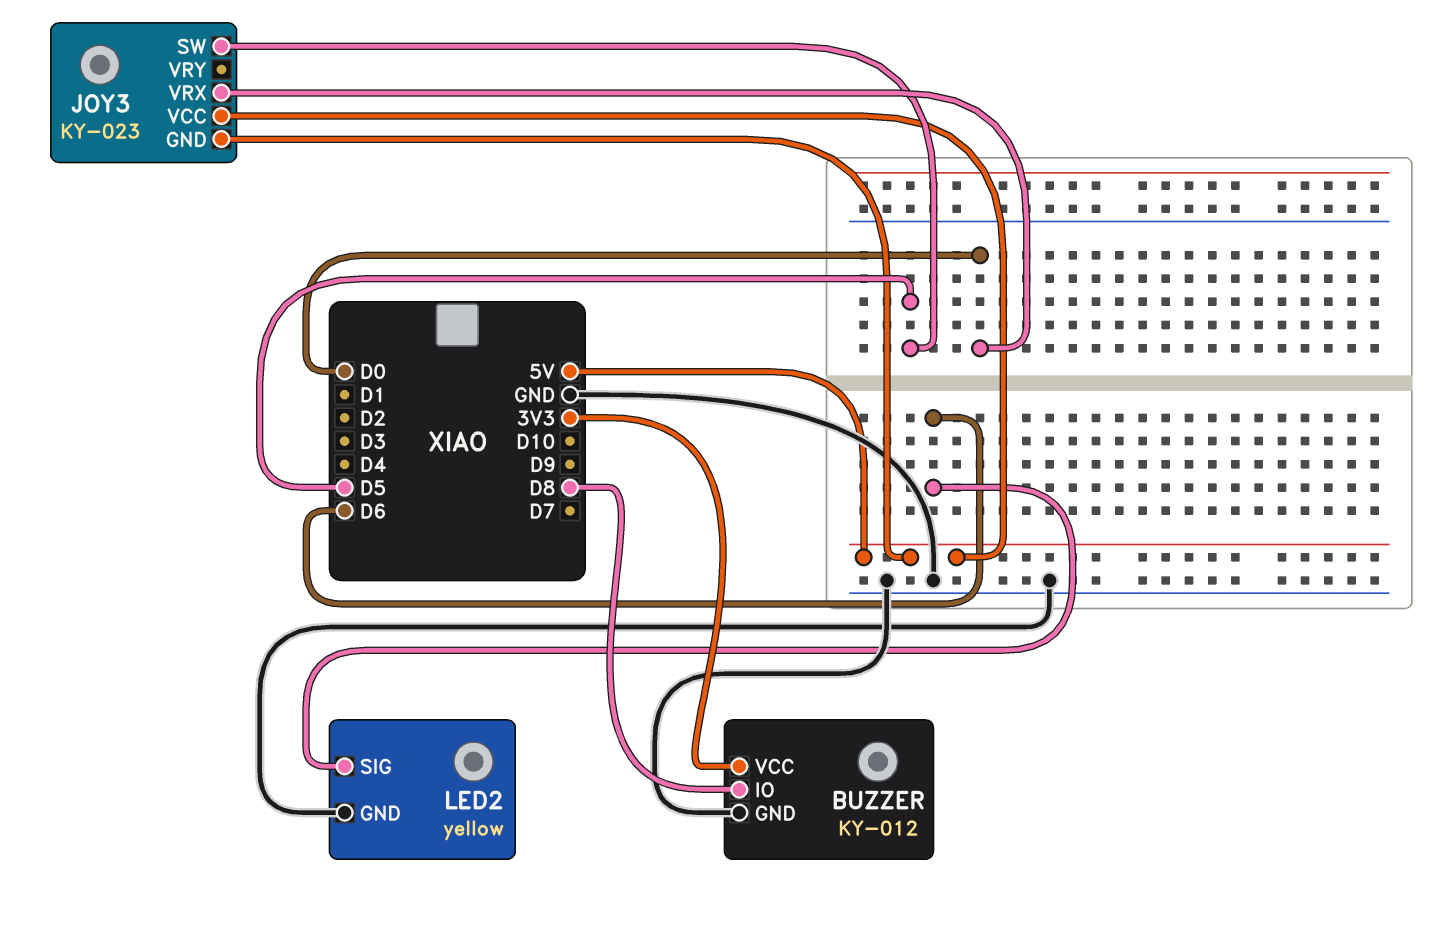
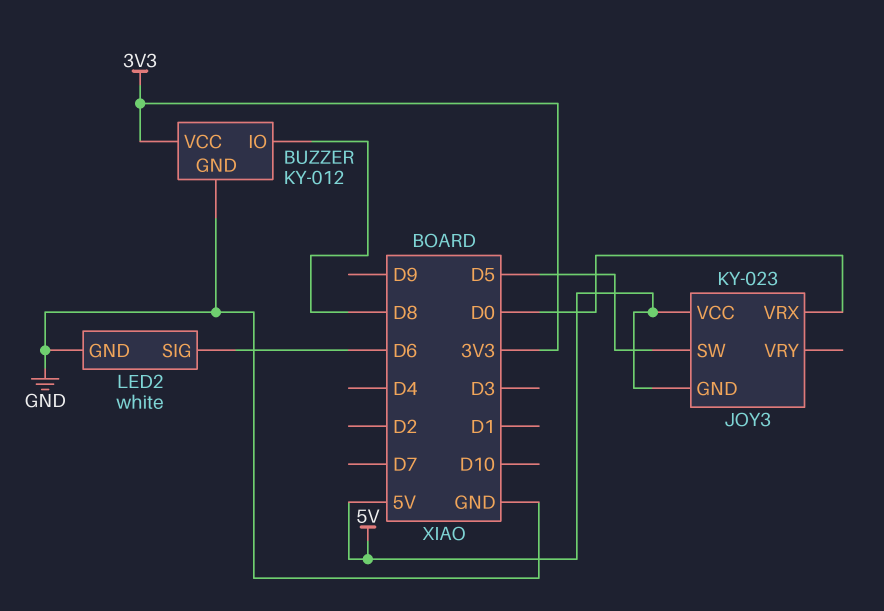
LED2: yellow -> white

